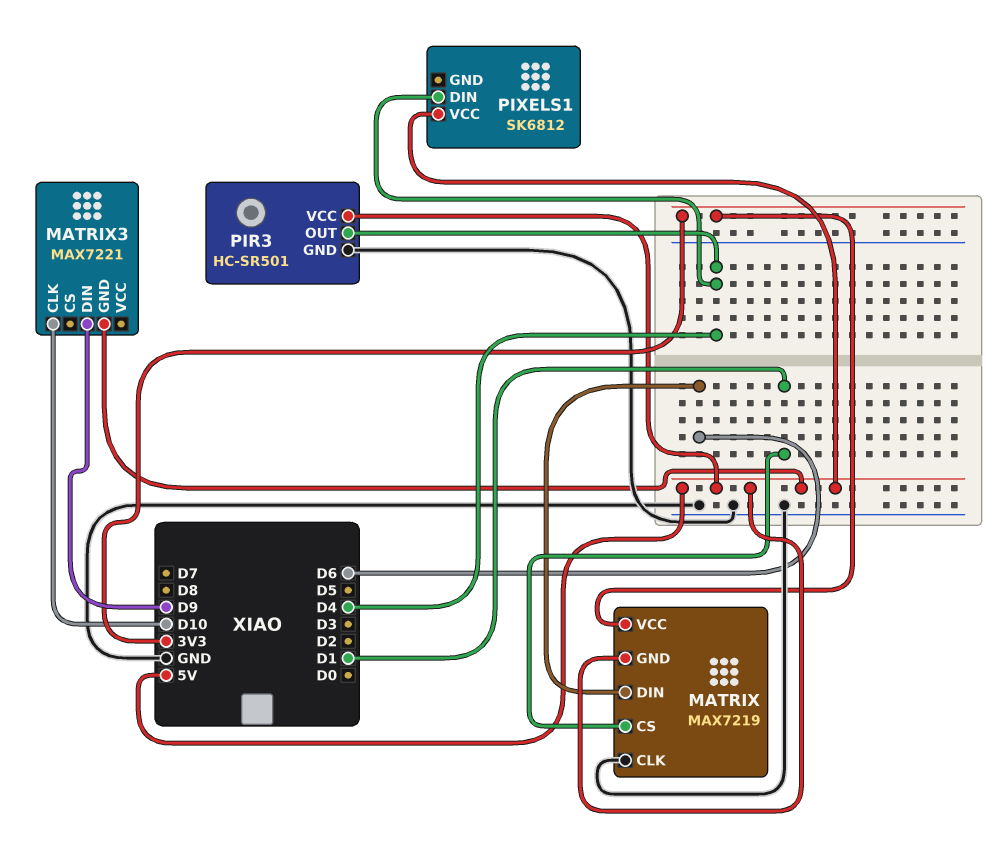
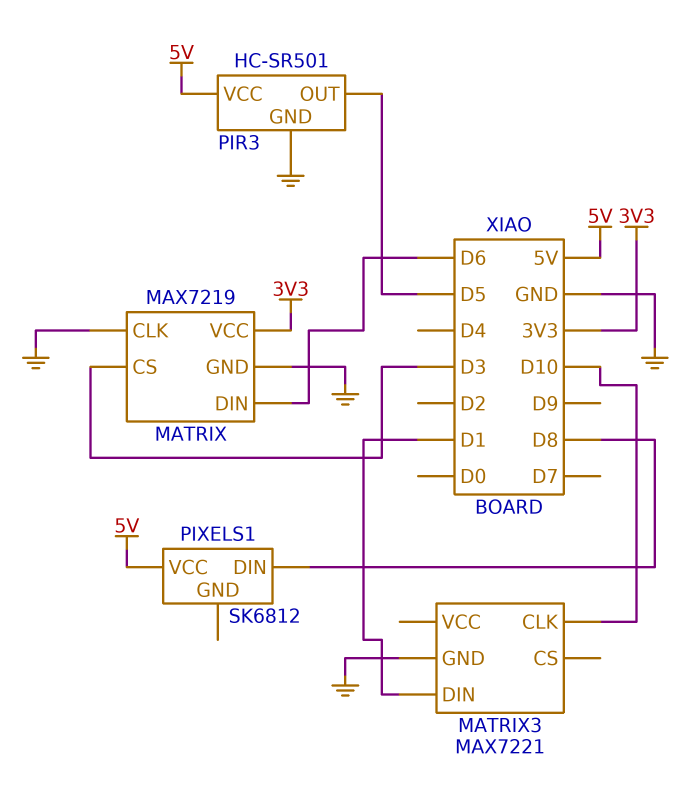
MATRIX pin CS: D1 -> D3
MATRIX pin GND: 5V -> GND
MATRIX3 pin DIN: D9 -> D1
MATRIX3 pin GND: 5V -> GND
PIR3 pin OUT: D4 -> D5
PIXELS1 pin DIN: D4 -> D8

